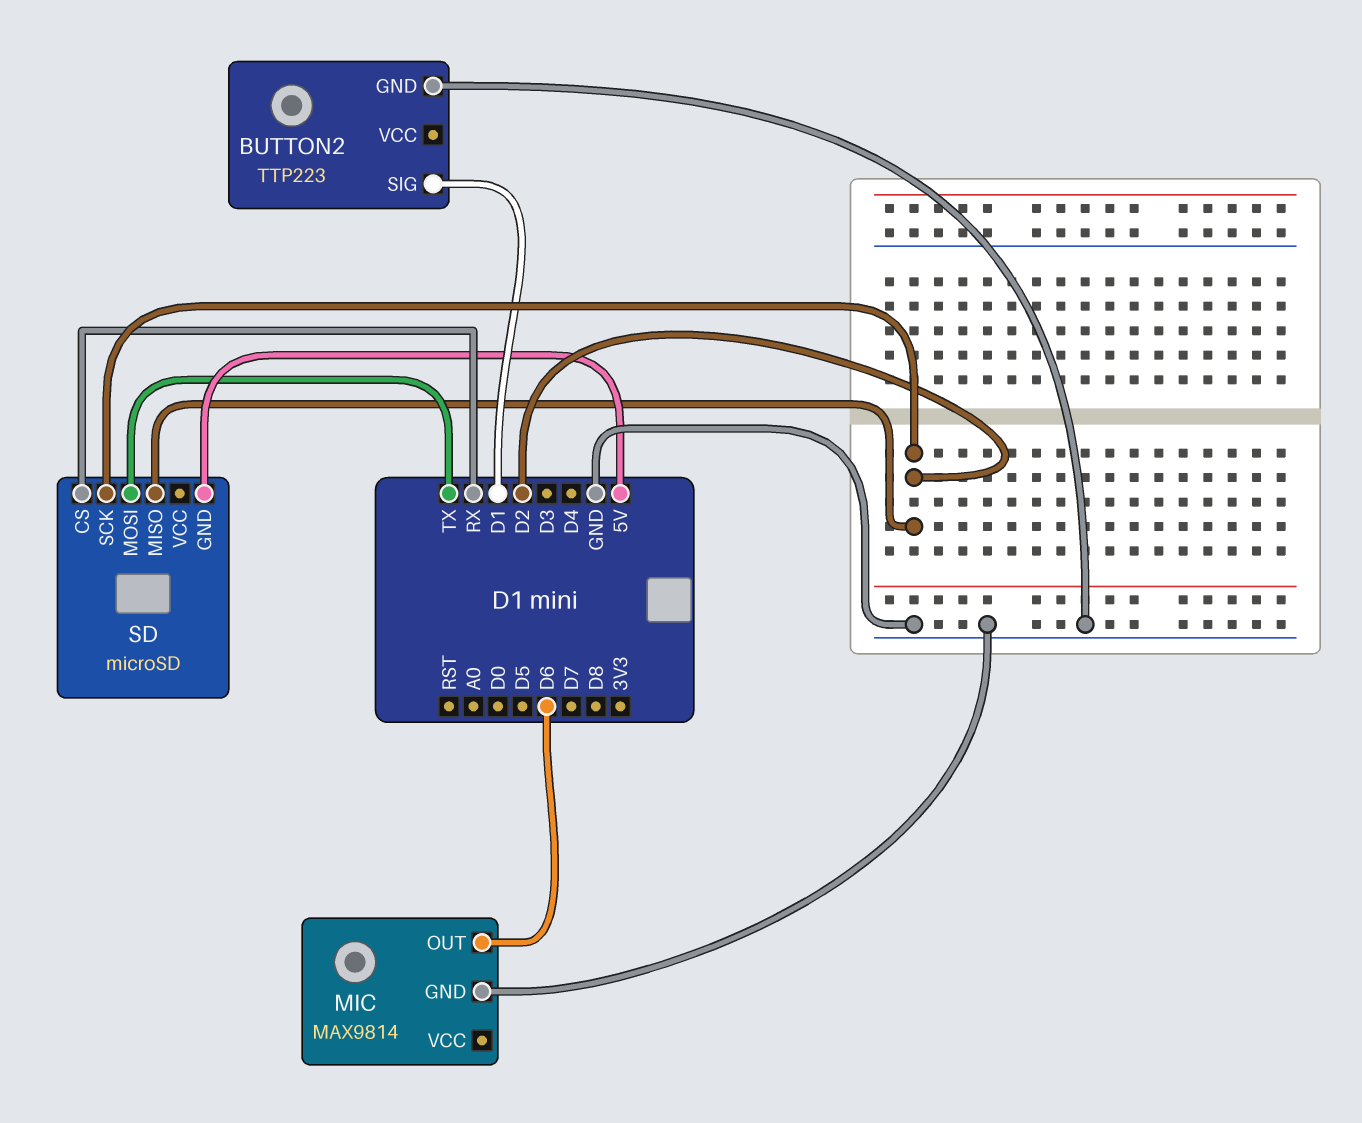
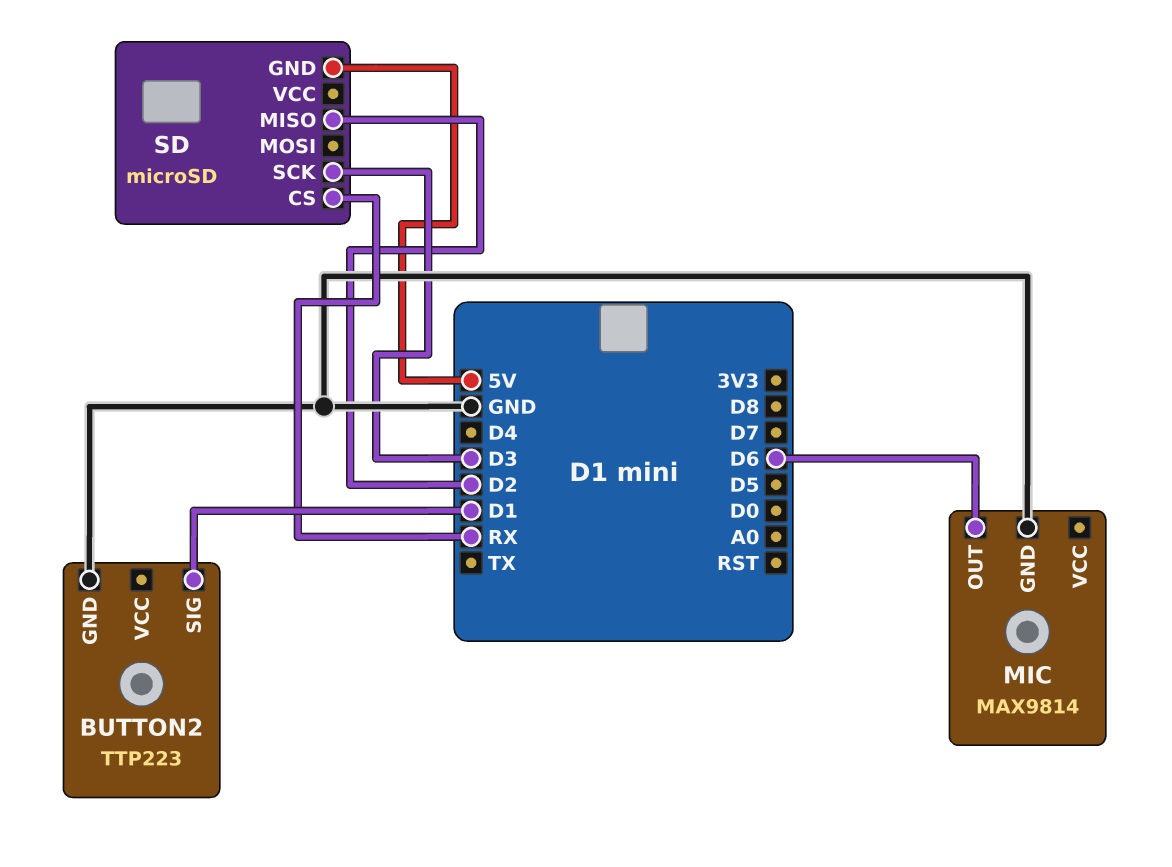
SD pin MOSI: TX -> none
SD pin SCK: D2 -> D3

